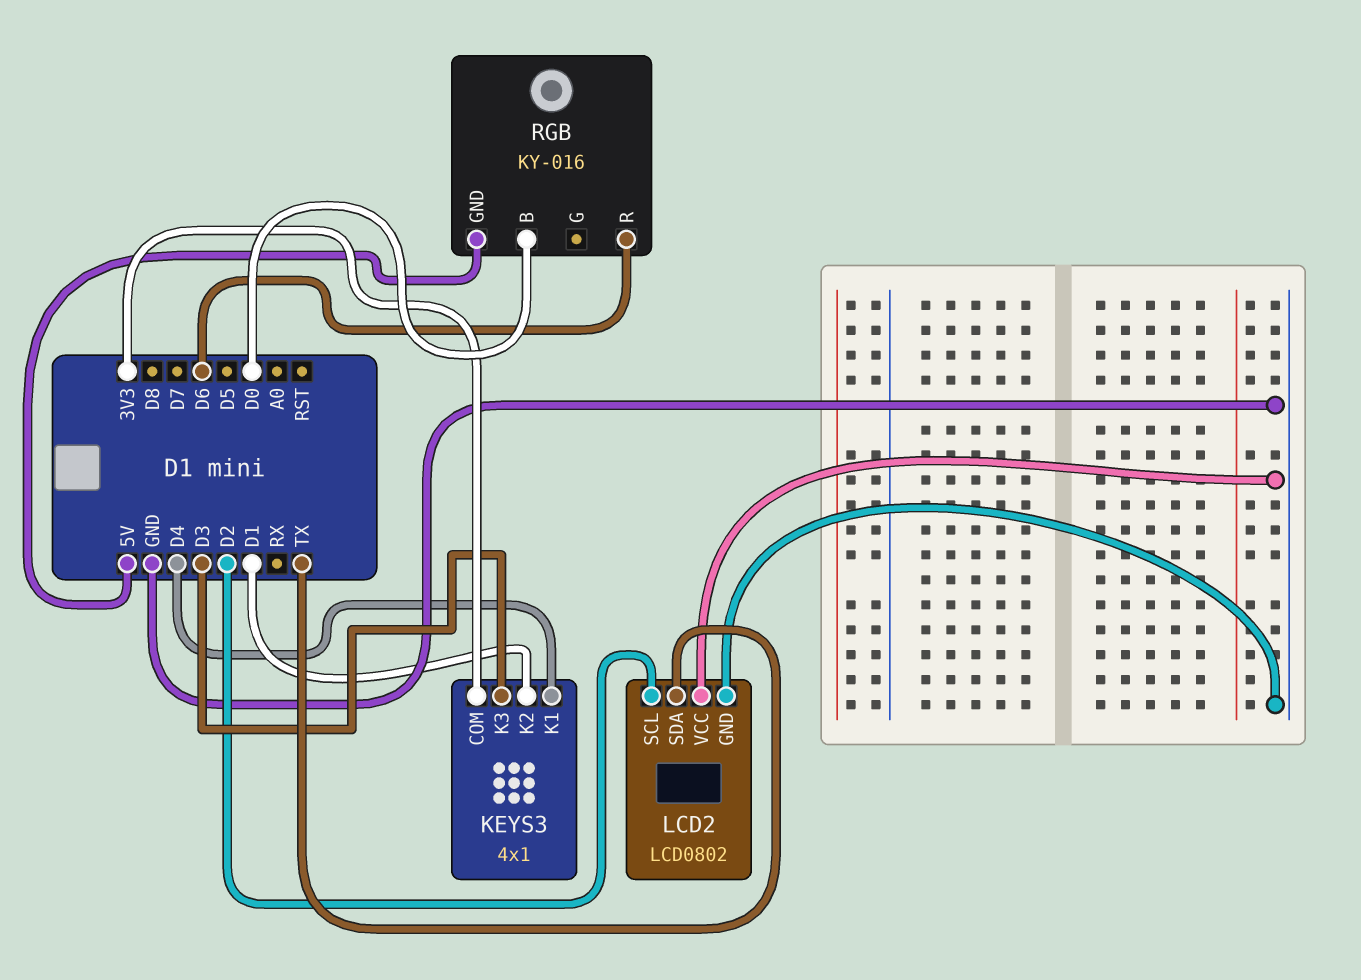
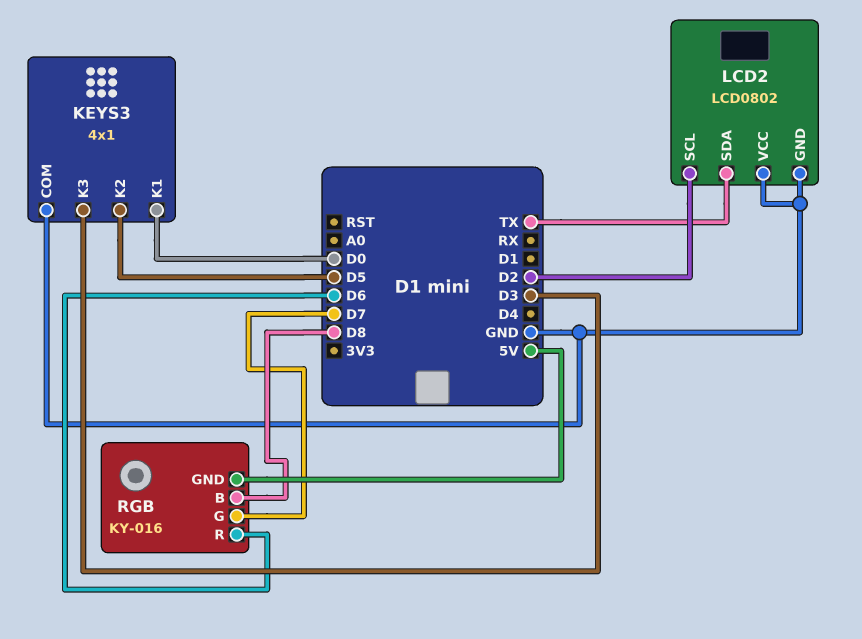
KEYS3 pin COM: 3V3 -> GND
KEYS3 pin K1: D4 -> D0
KEYS3 pin K2: D1 -> D5
RGB pin B: D0 -> D8
RGB pin G: none -> D7

